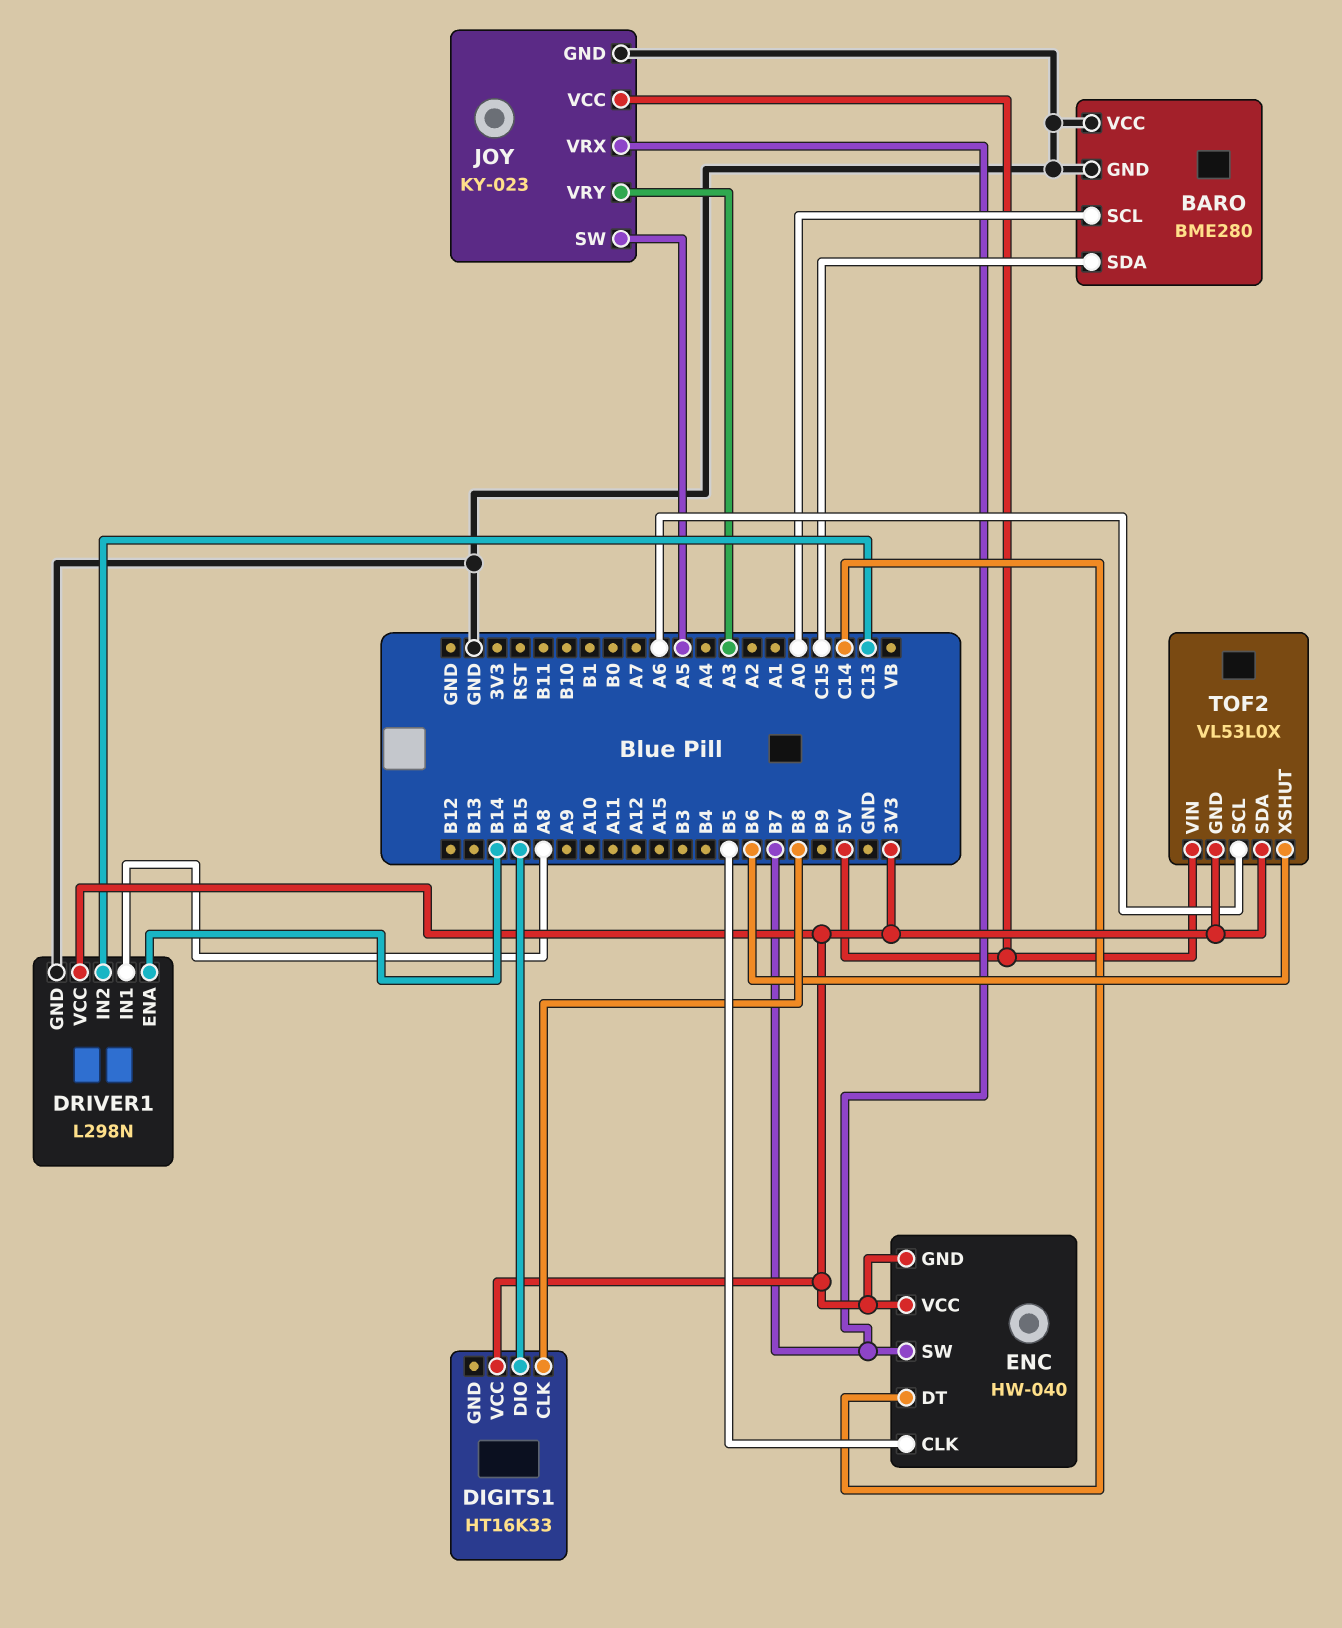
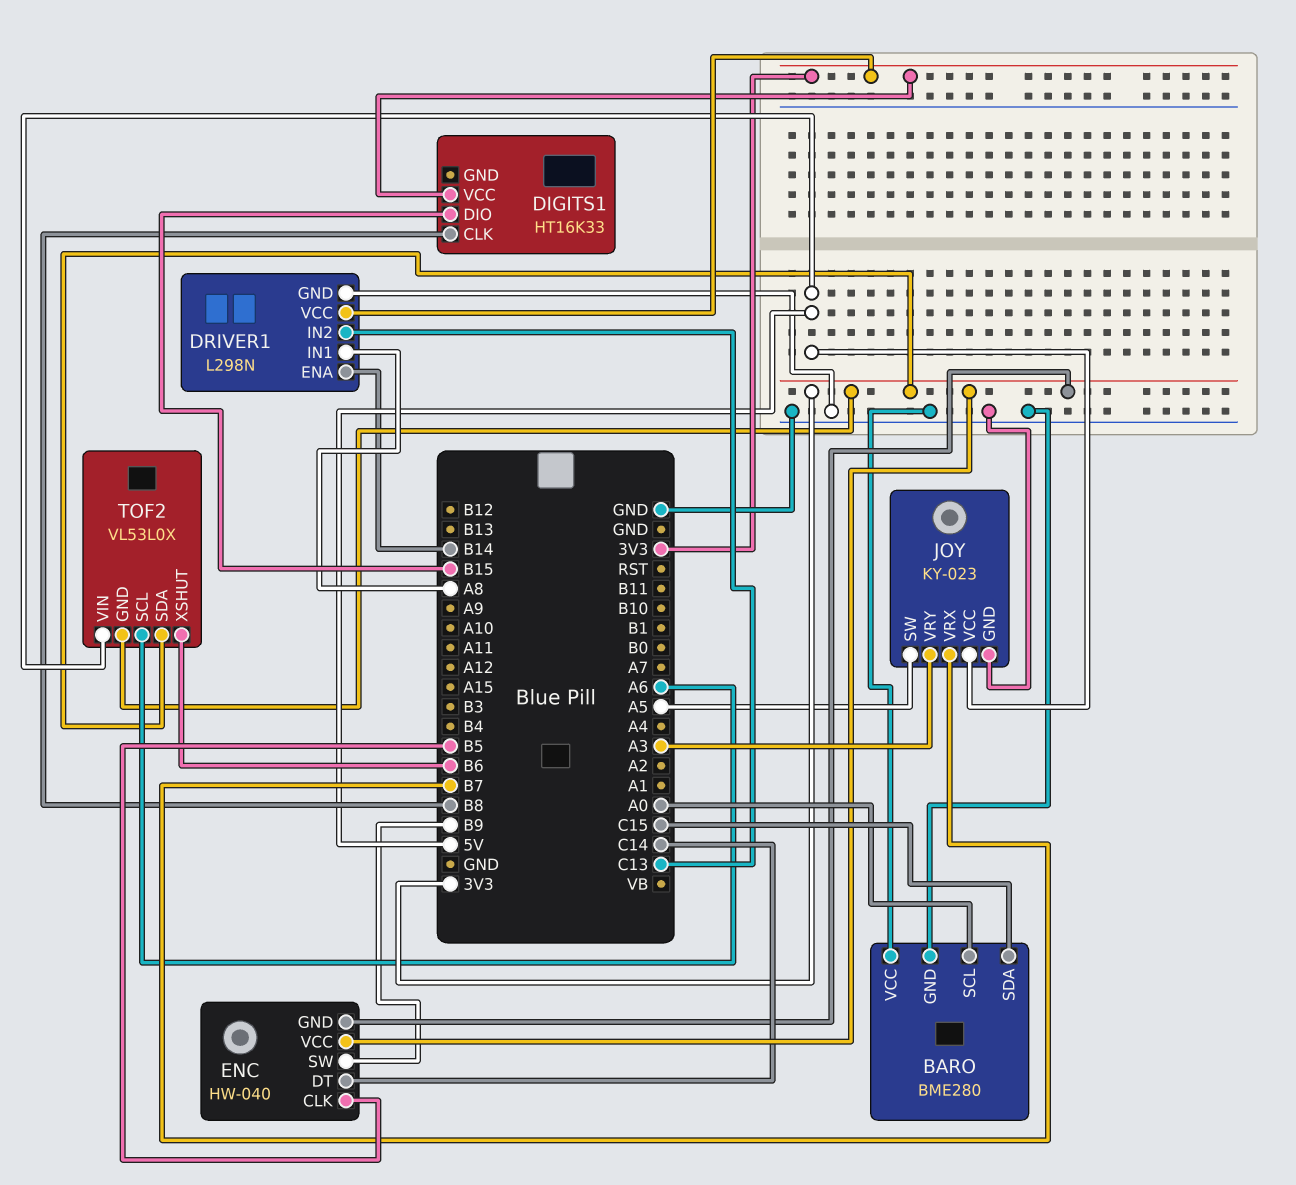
ENC pin SW: B7 -> B9

